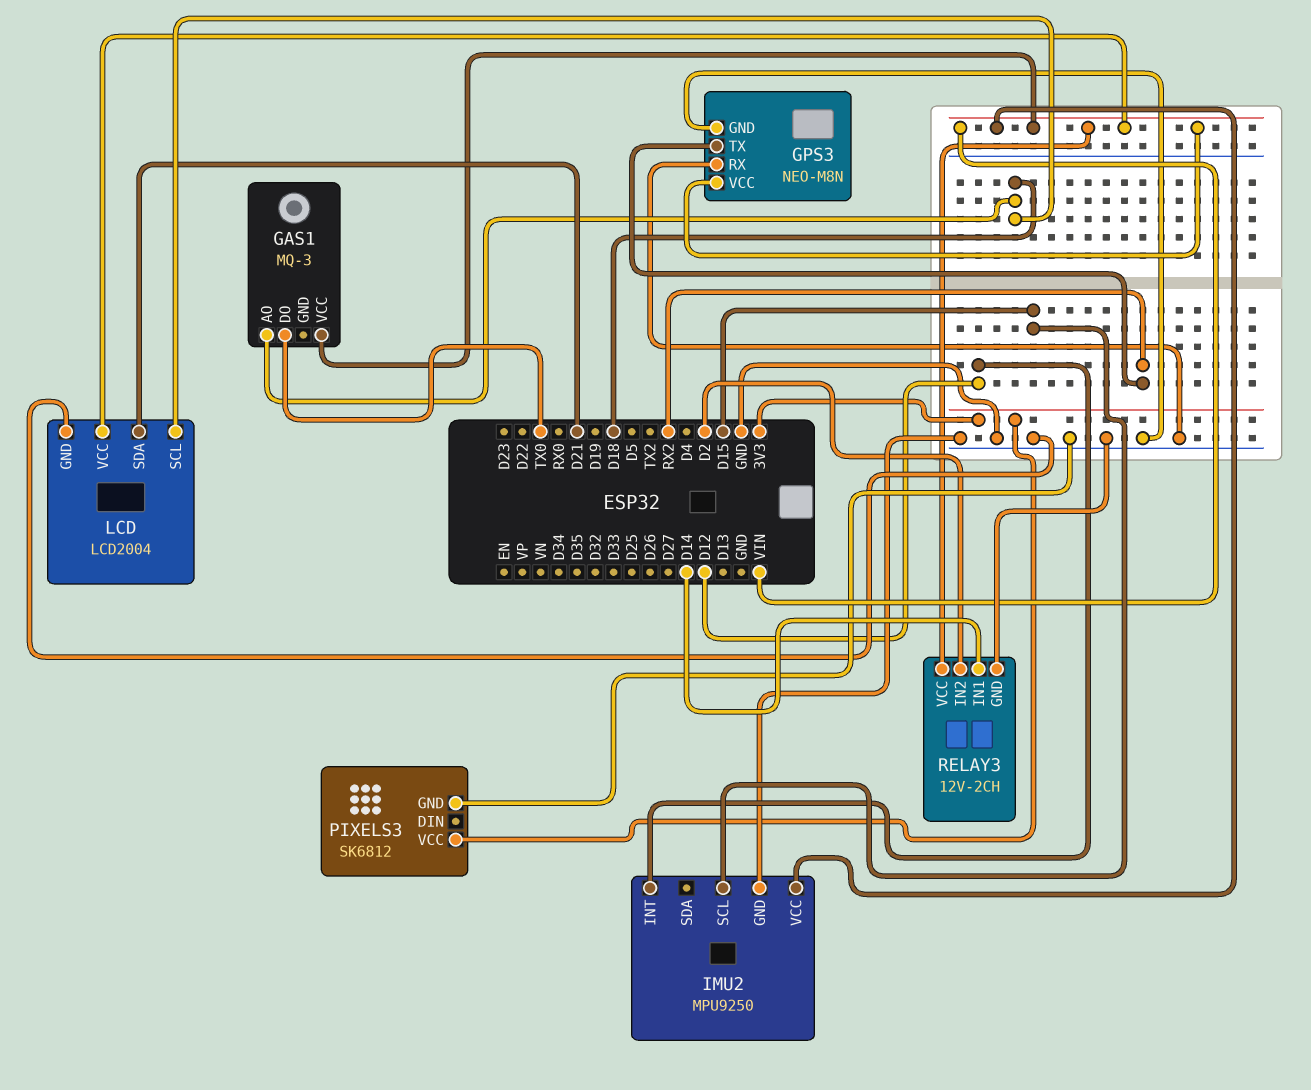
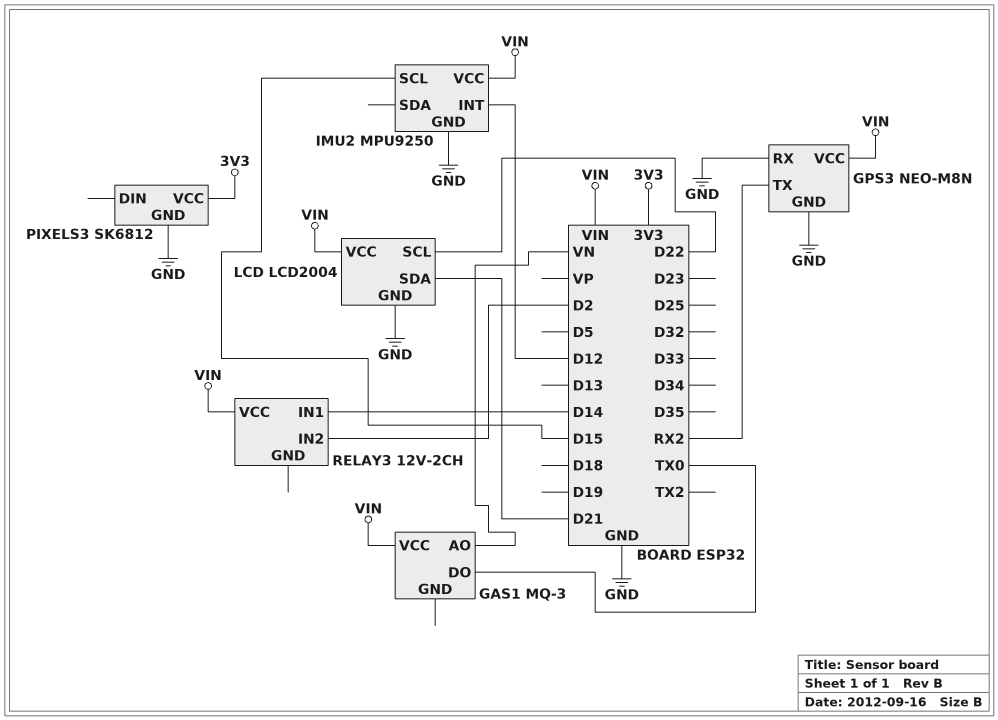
GAS1 pin AO: D18 -> VN
LCD pin SCL: D18 -> D22
RELAY3 pin GND: GND -> none

